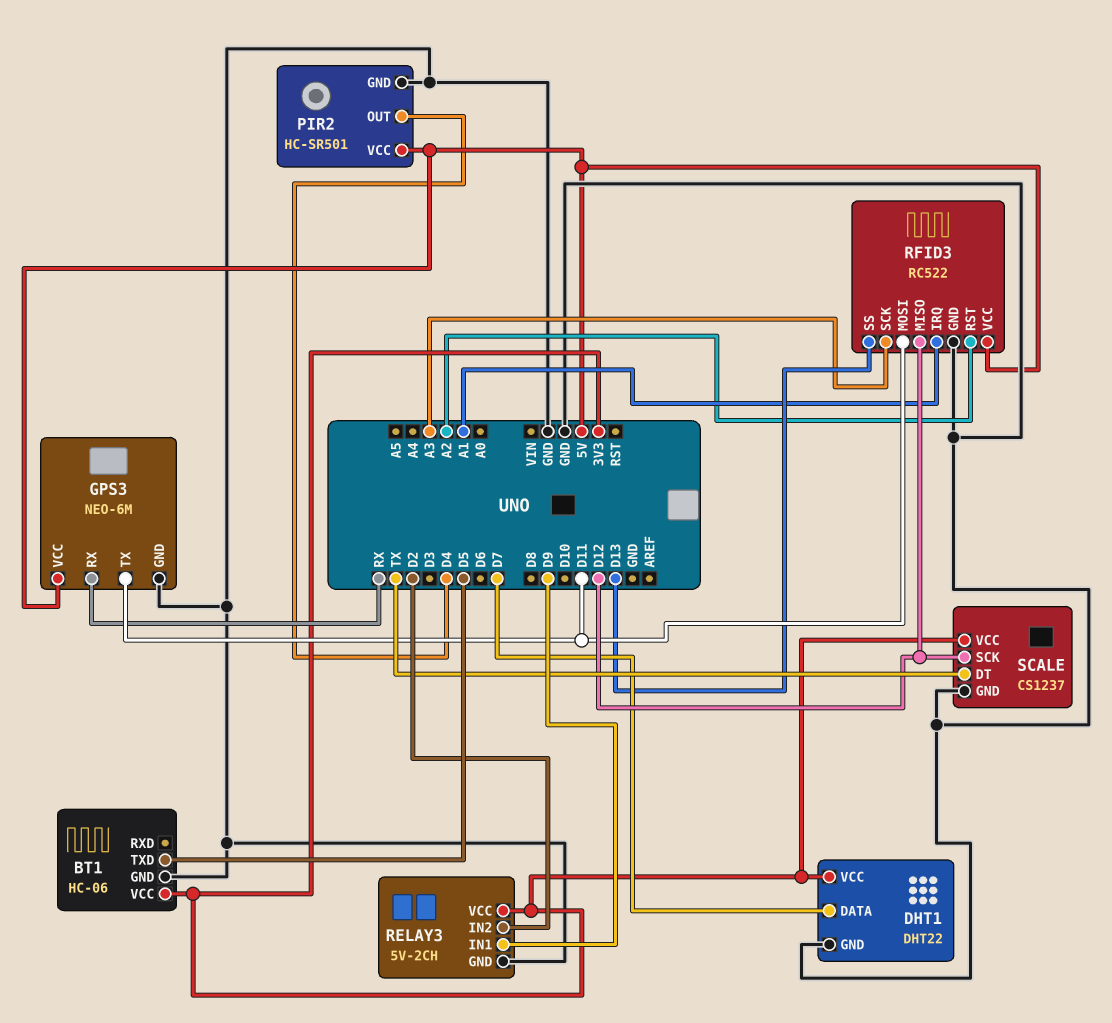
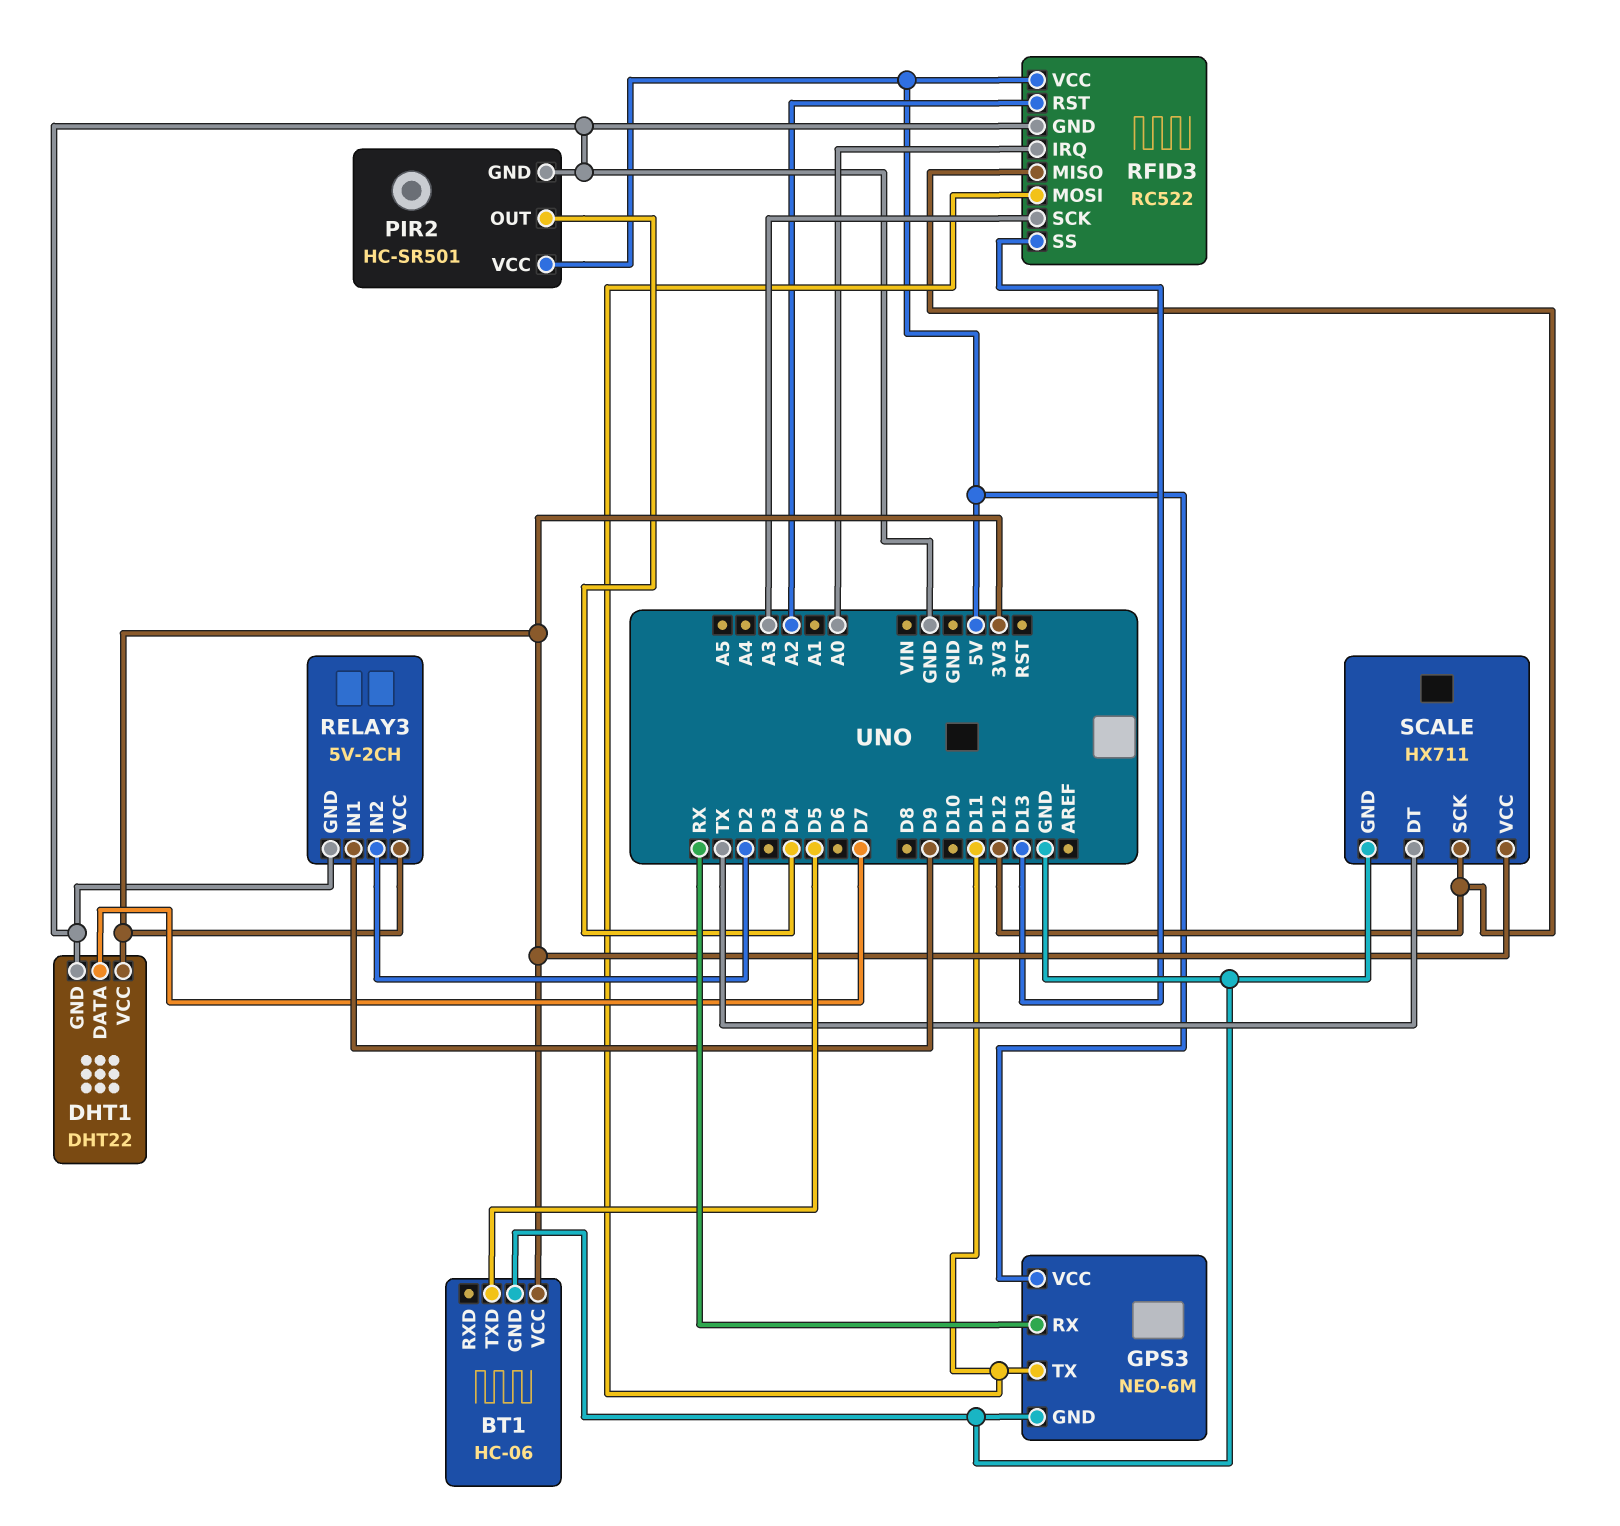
RFID3 pin IRQ: A1 -> A0
SCALE: CS1237 -> HX711

